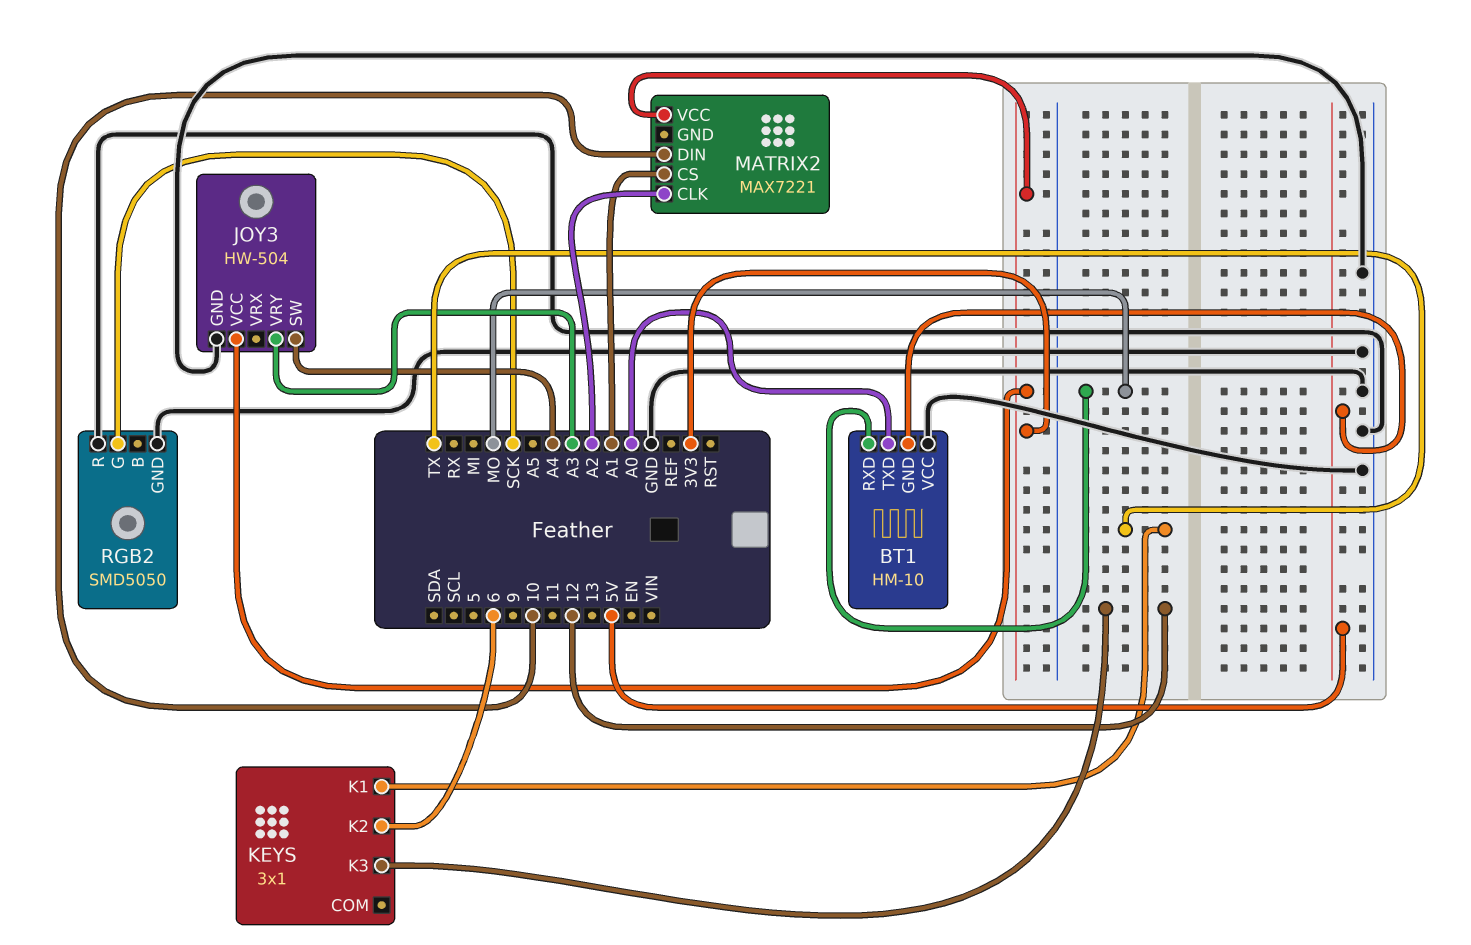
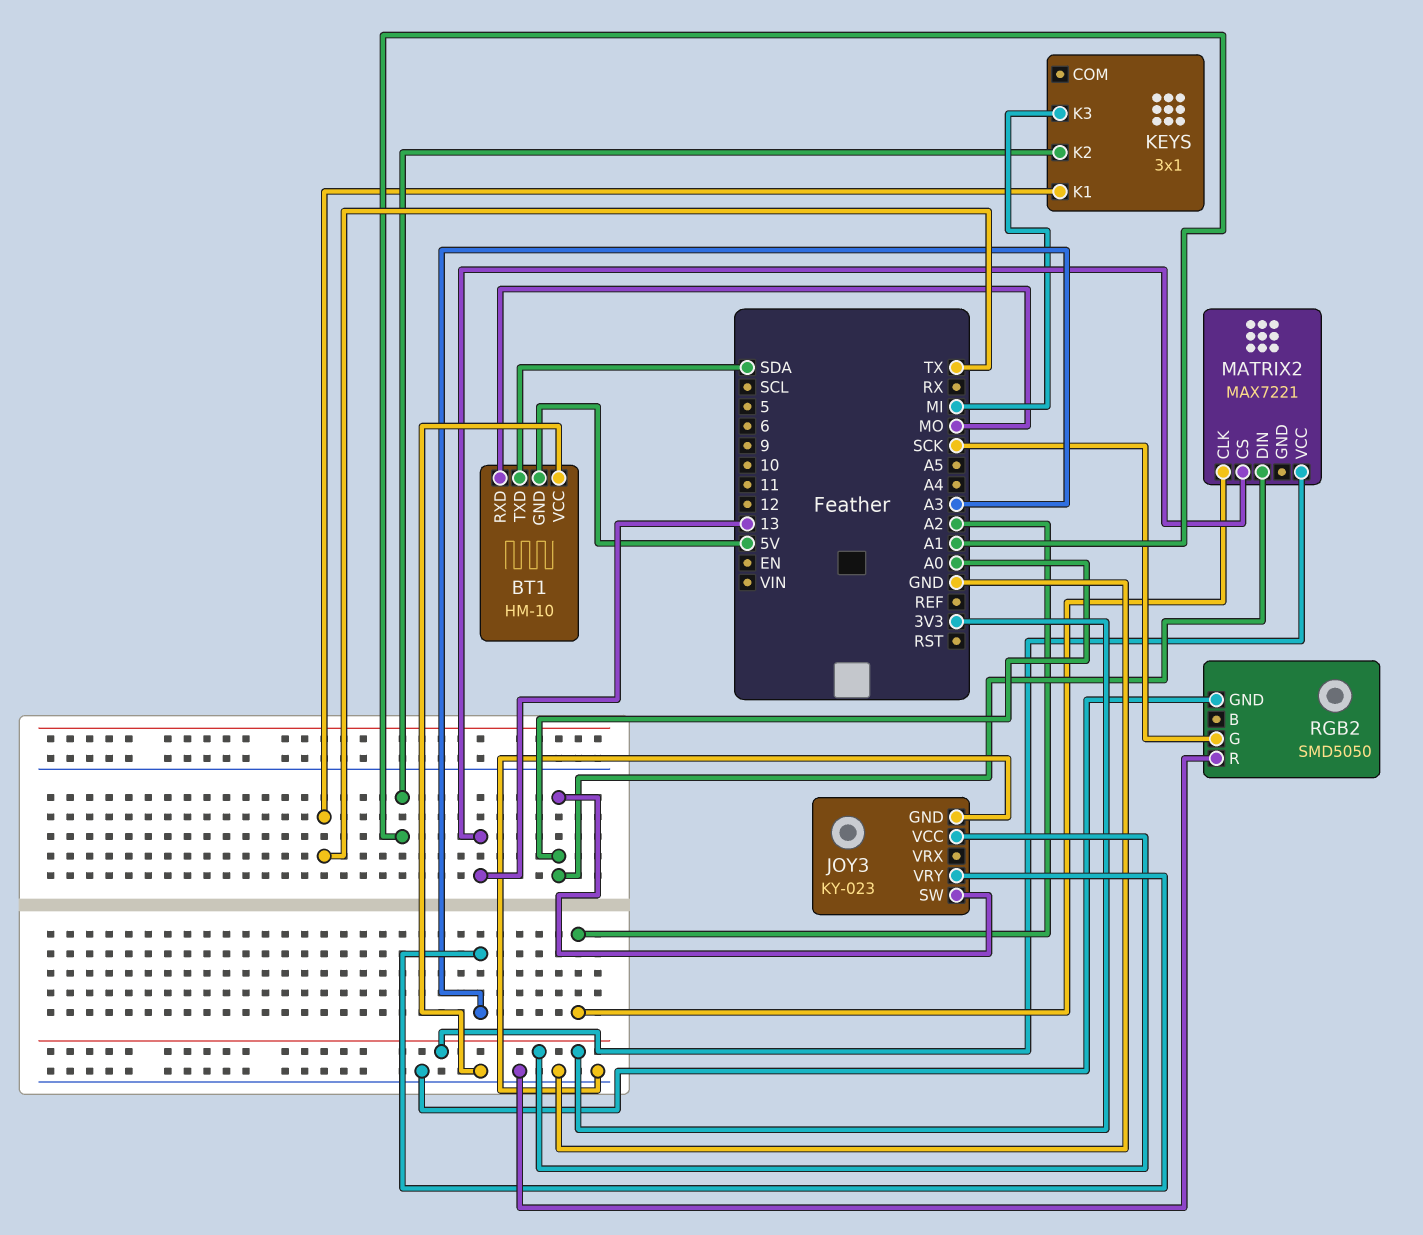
BT1 pin TXD: A0 -> SDA
JOY3: HW-504 -> KY-023
JOY3 pin SW: A4 -> A0
KEYS pin K2: 6 -> A1
KEYS pin K3: 12 -> MI
MATRIX2 pin CS: A1 -> 13
MATRIX2 pin DIN: 10 -> A0

